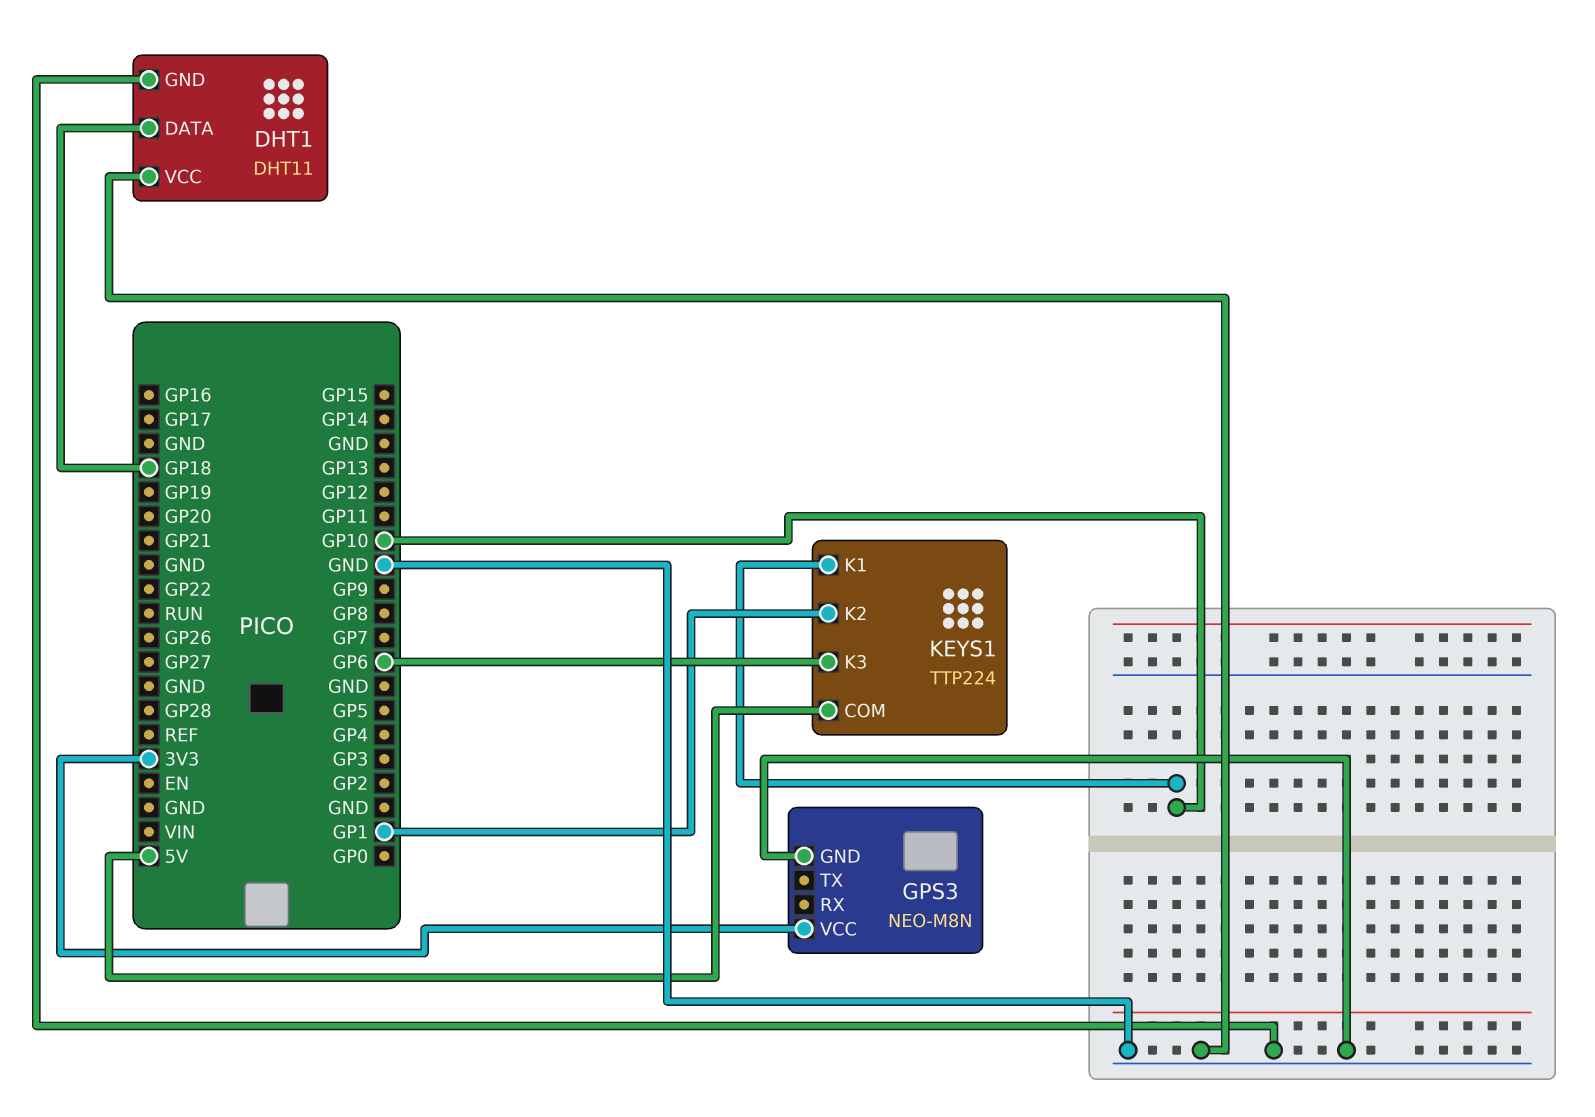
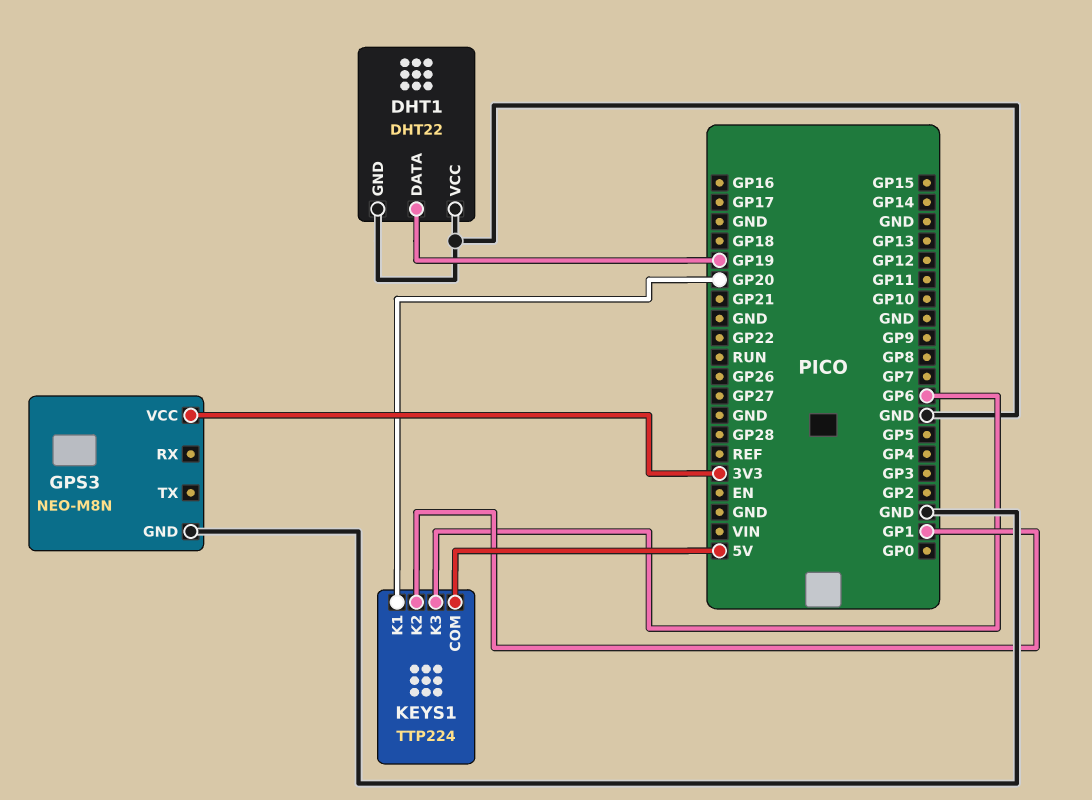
DHT1: DHT11 -> DHT22
DHT1 pin DATA: GP18 -> GP19
KEYS1 pin K1: GP10 -> GP20

